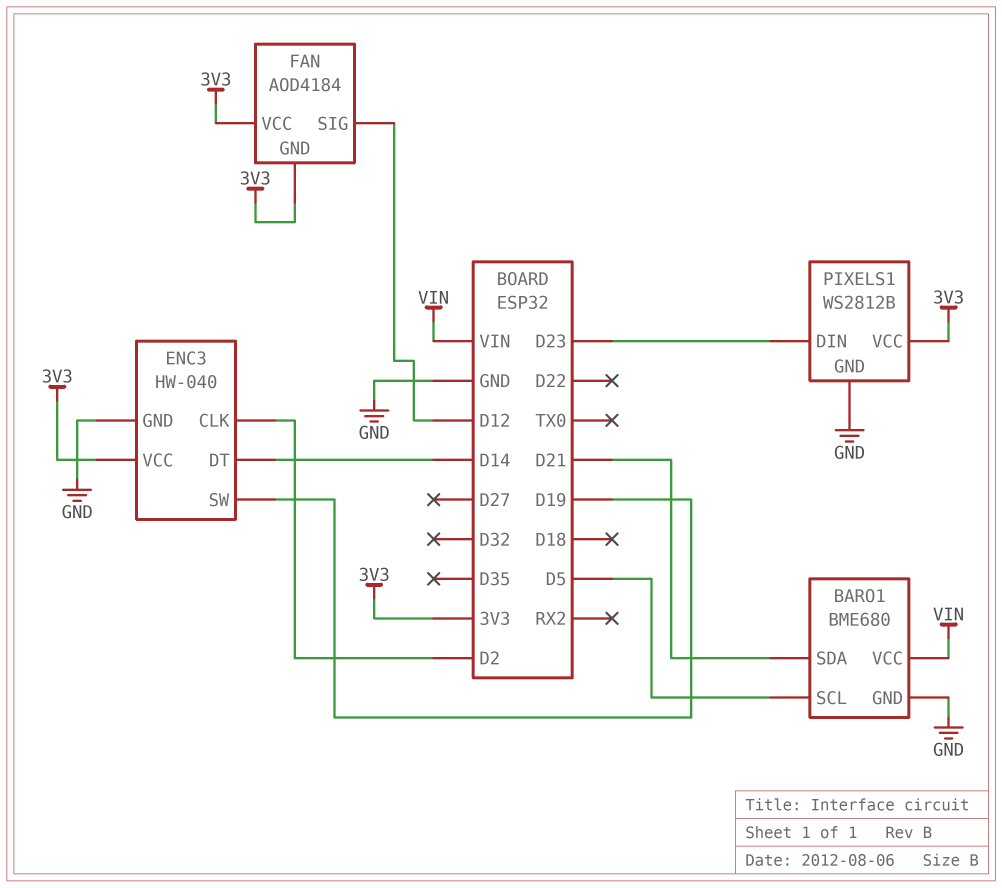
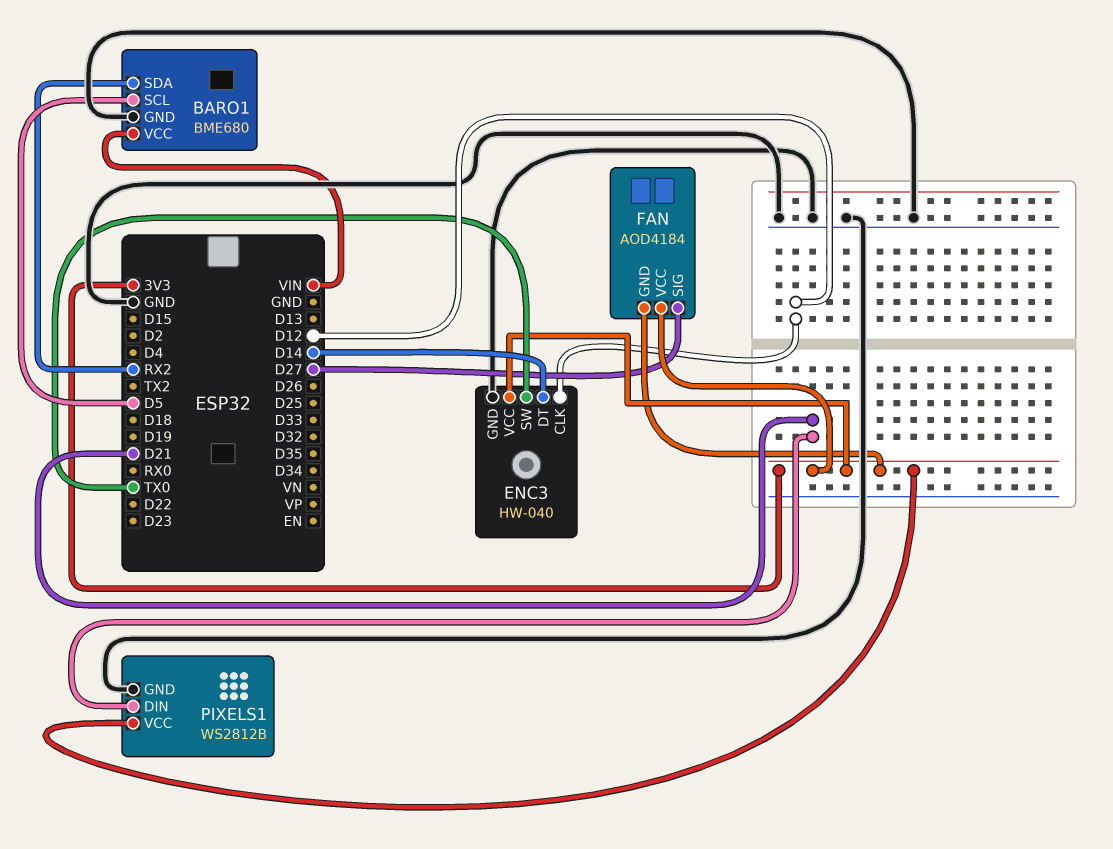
BARO1 pin SDA: D21 -> RX2
ENC3 pin CLK: D2 -> D12
ENC3 pin SW: D19 -> TX0
FAN pin SIG: D12 -> D27
PIXELS1 pin DIN: D23 -> D21

